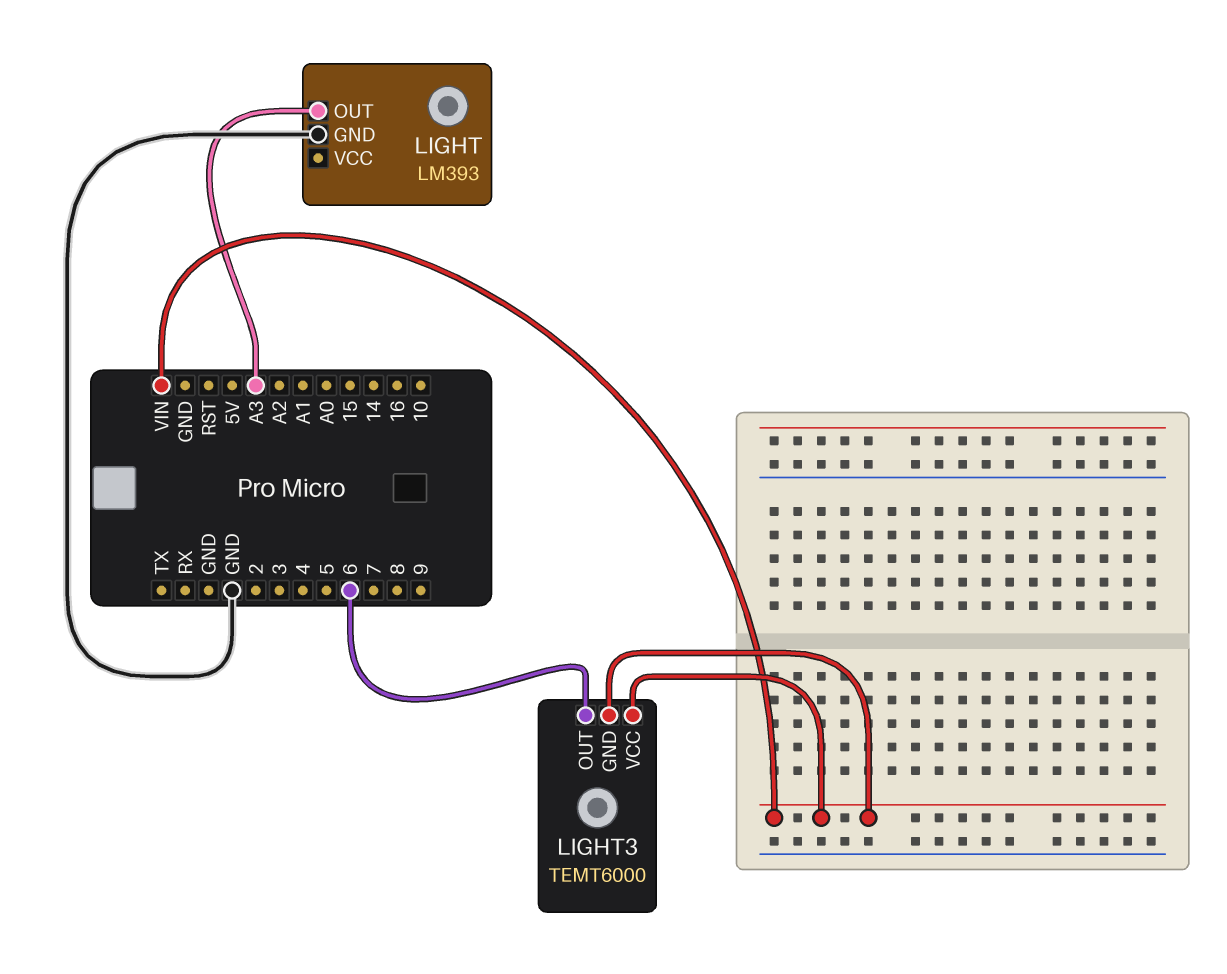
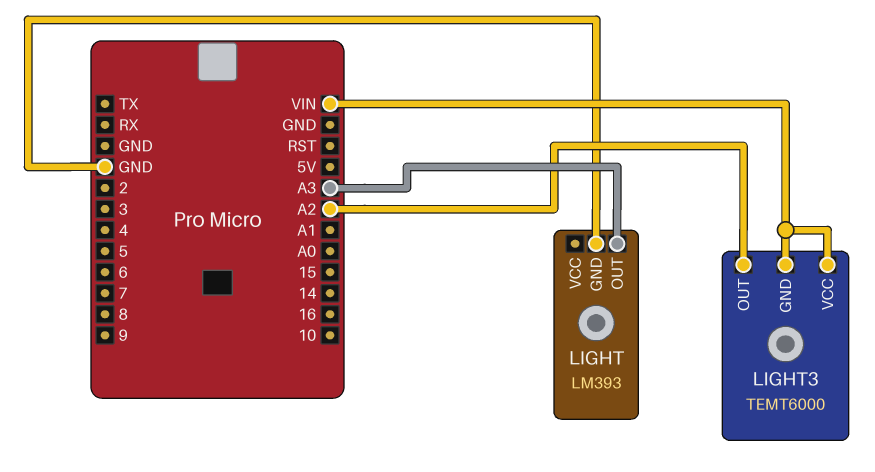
LIGHT3 pin OUT: 6 -> A2

